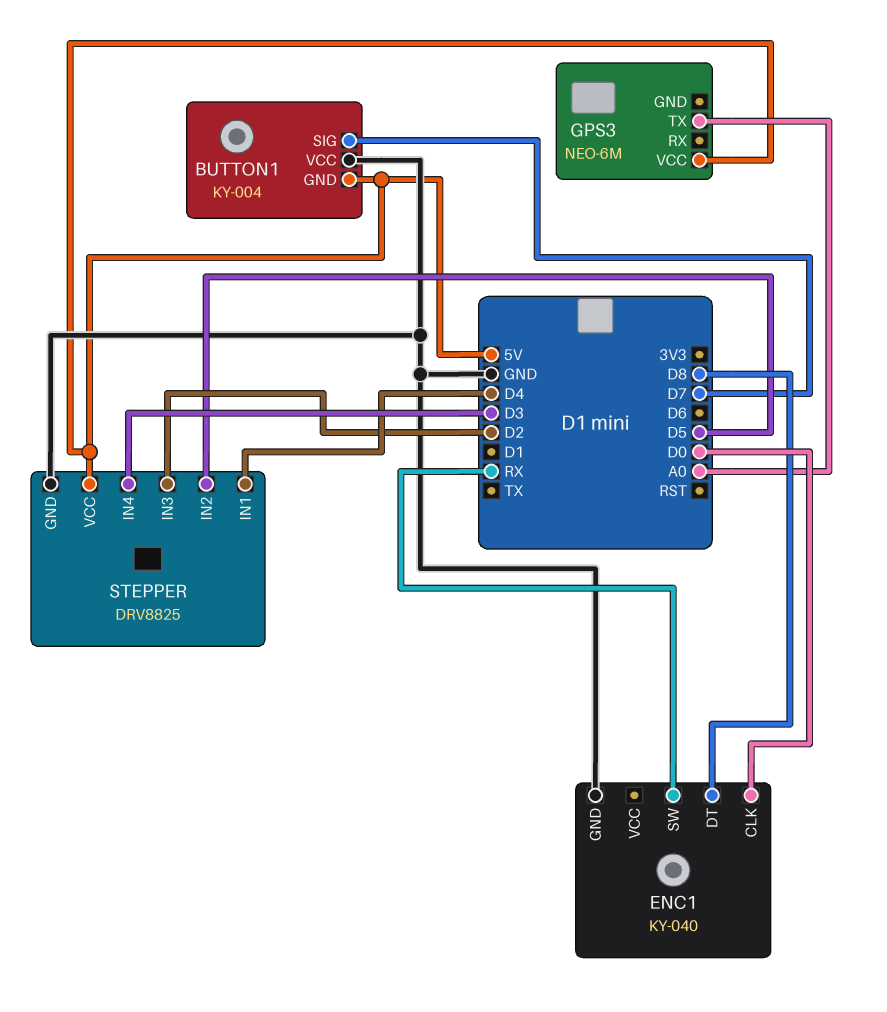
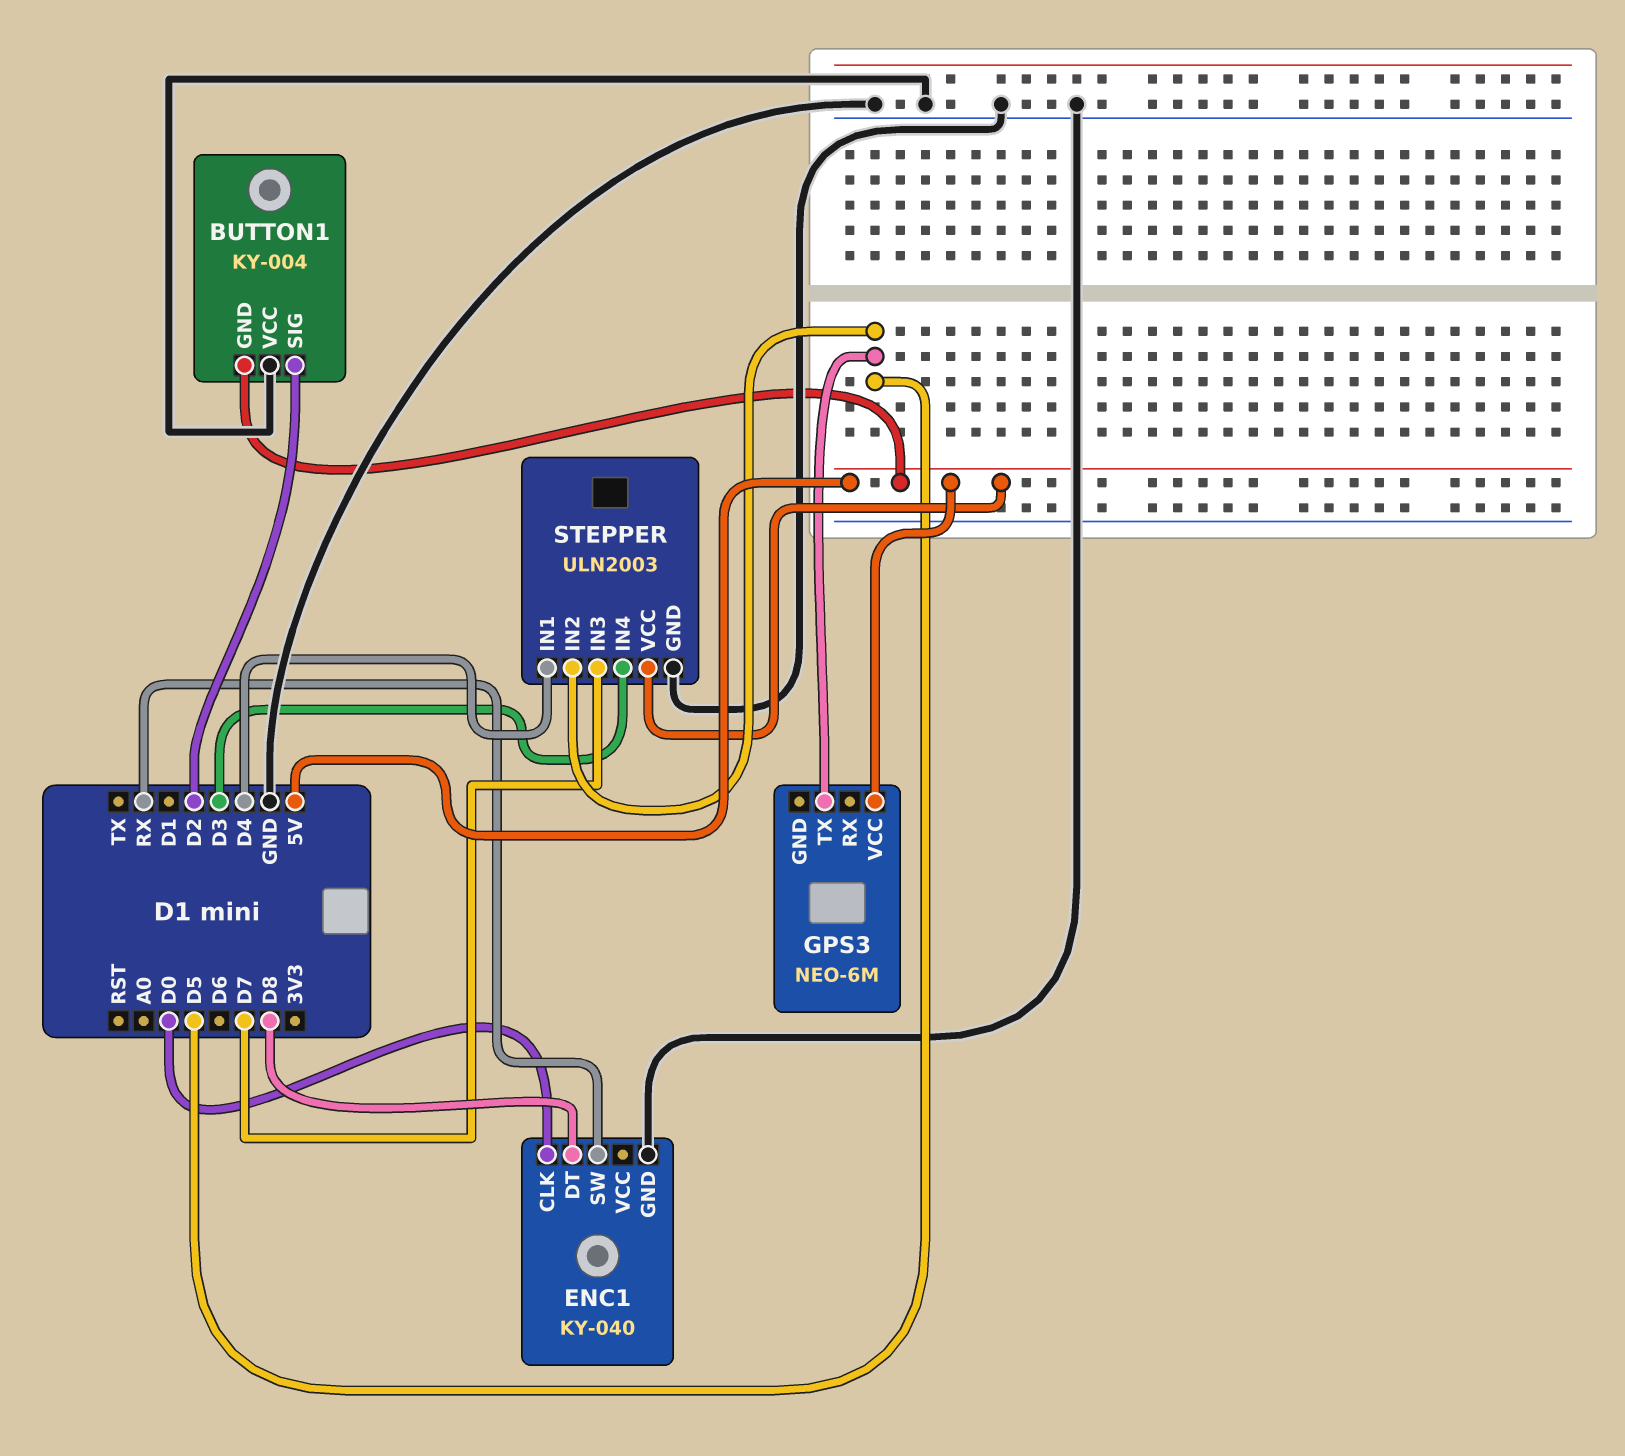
BUTTON1 pin SIG: D7 -> D2
GPS3 pin TX: A0 -> D5
STEPPER: DRV8825 -> ULN2003
STEPPER pin IN3: D2 -> D7

